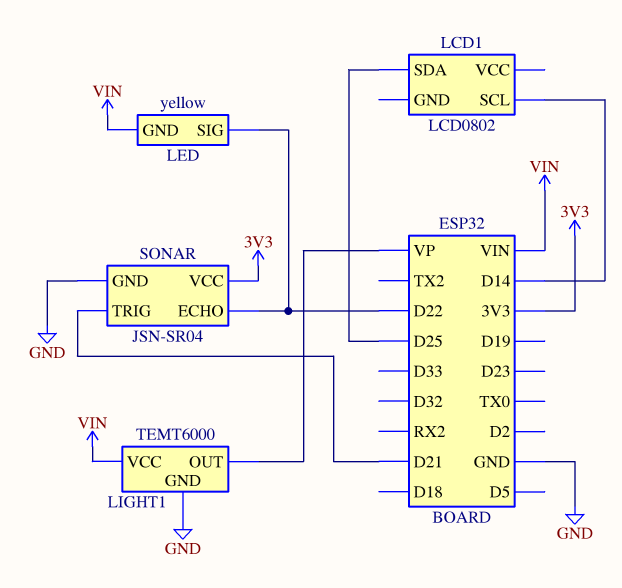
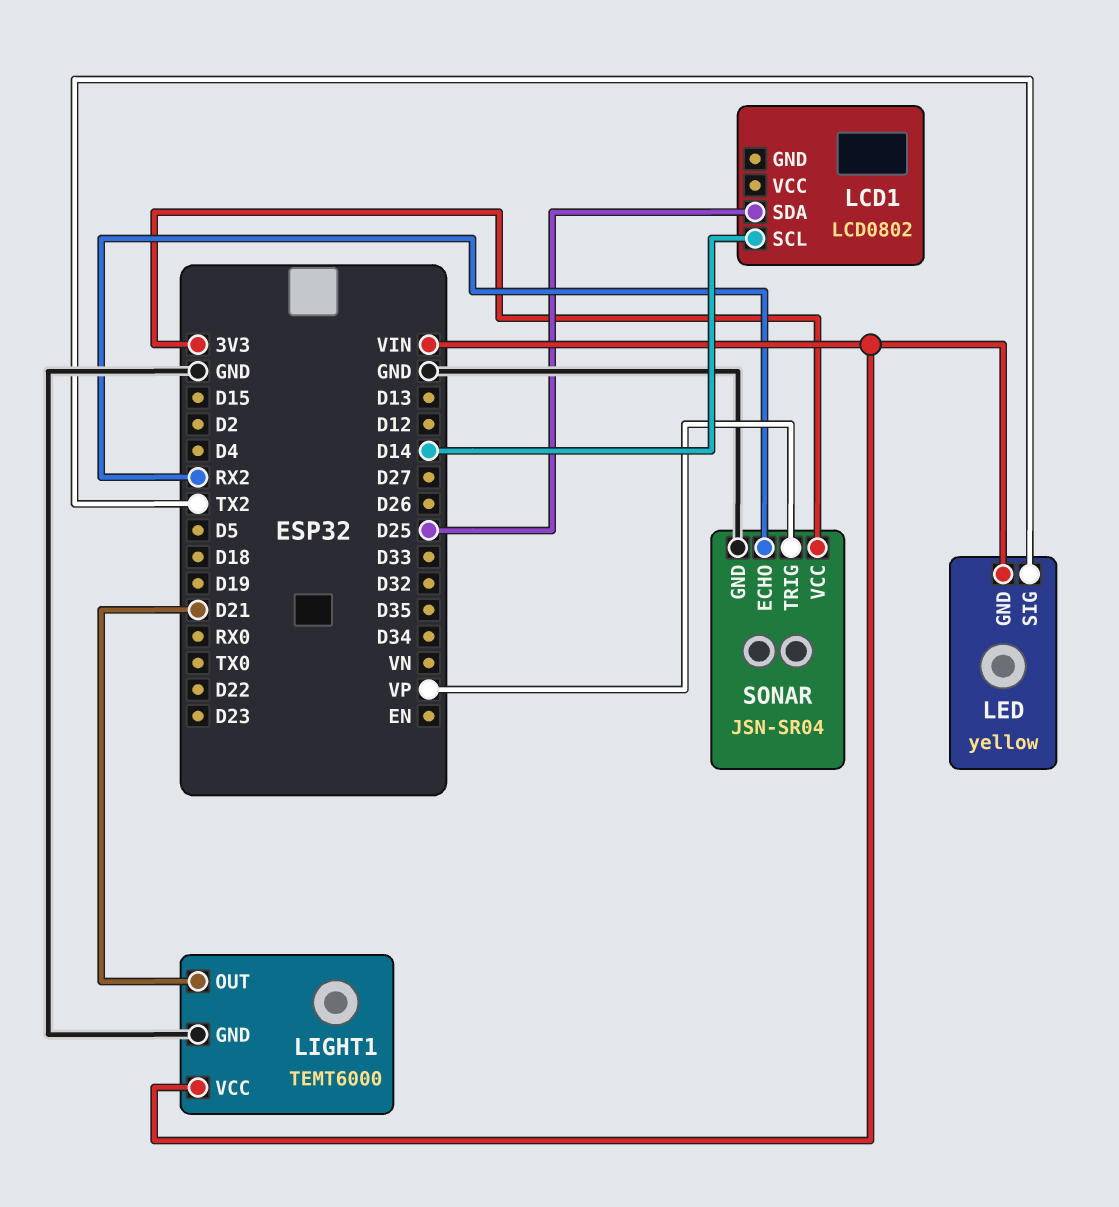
LED pin SIG: D22 -> TX2
LIGHT1 pin OUT: VP -> D21
SONAR pin ECHO: D22 -> RX2
SONAR pin TRIG: D21 -> VP

